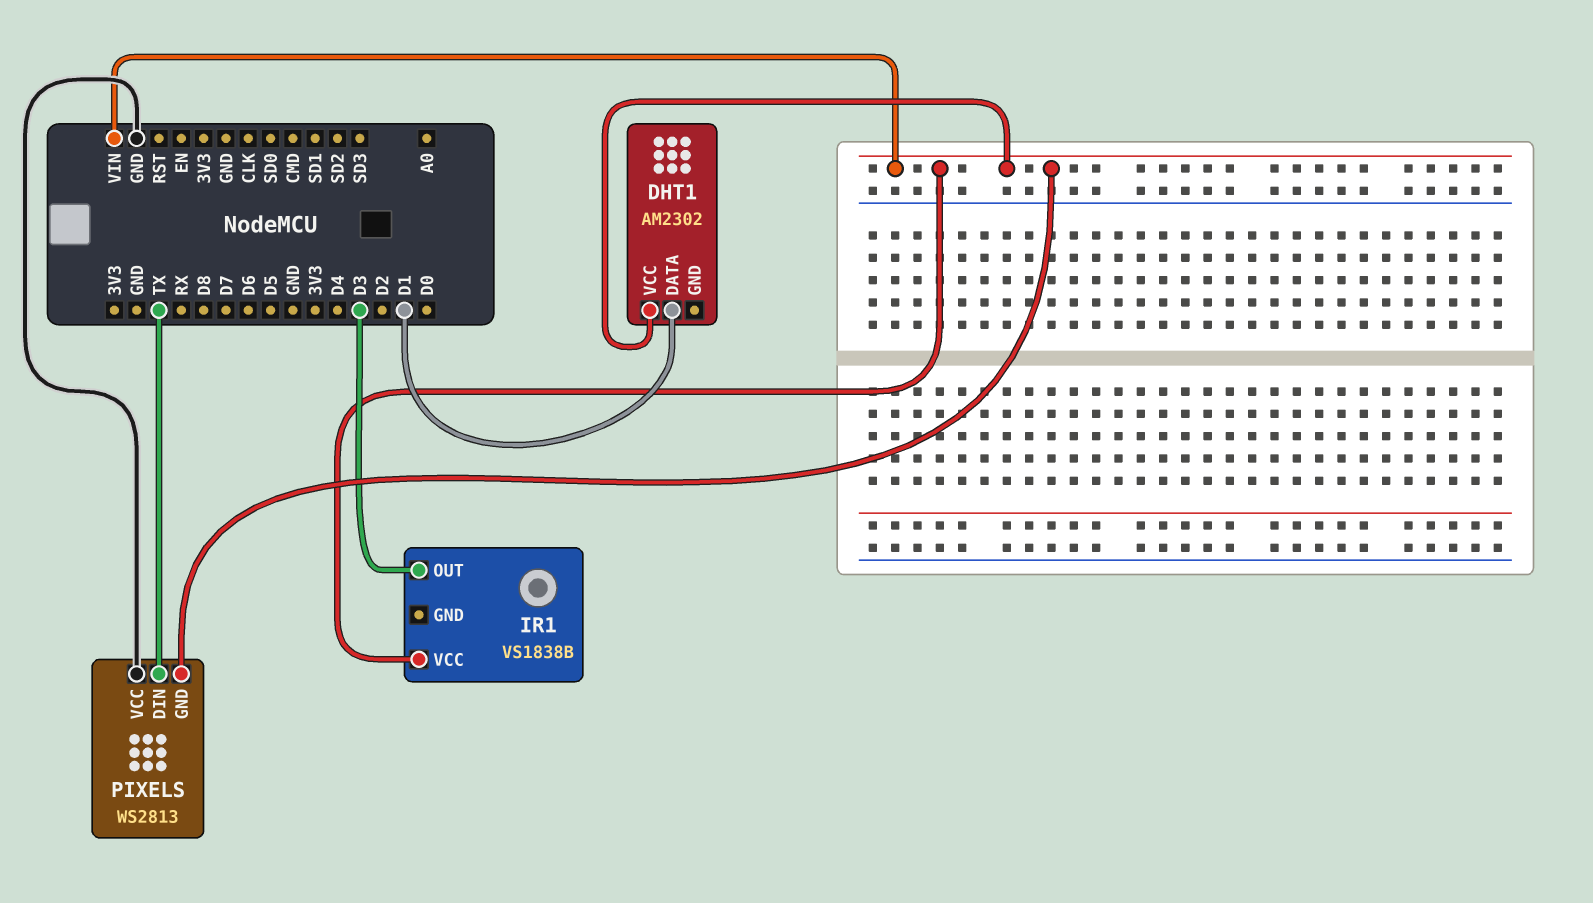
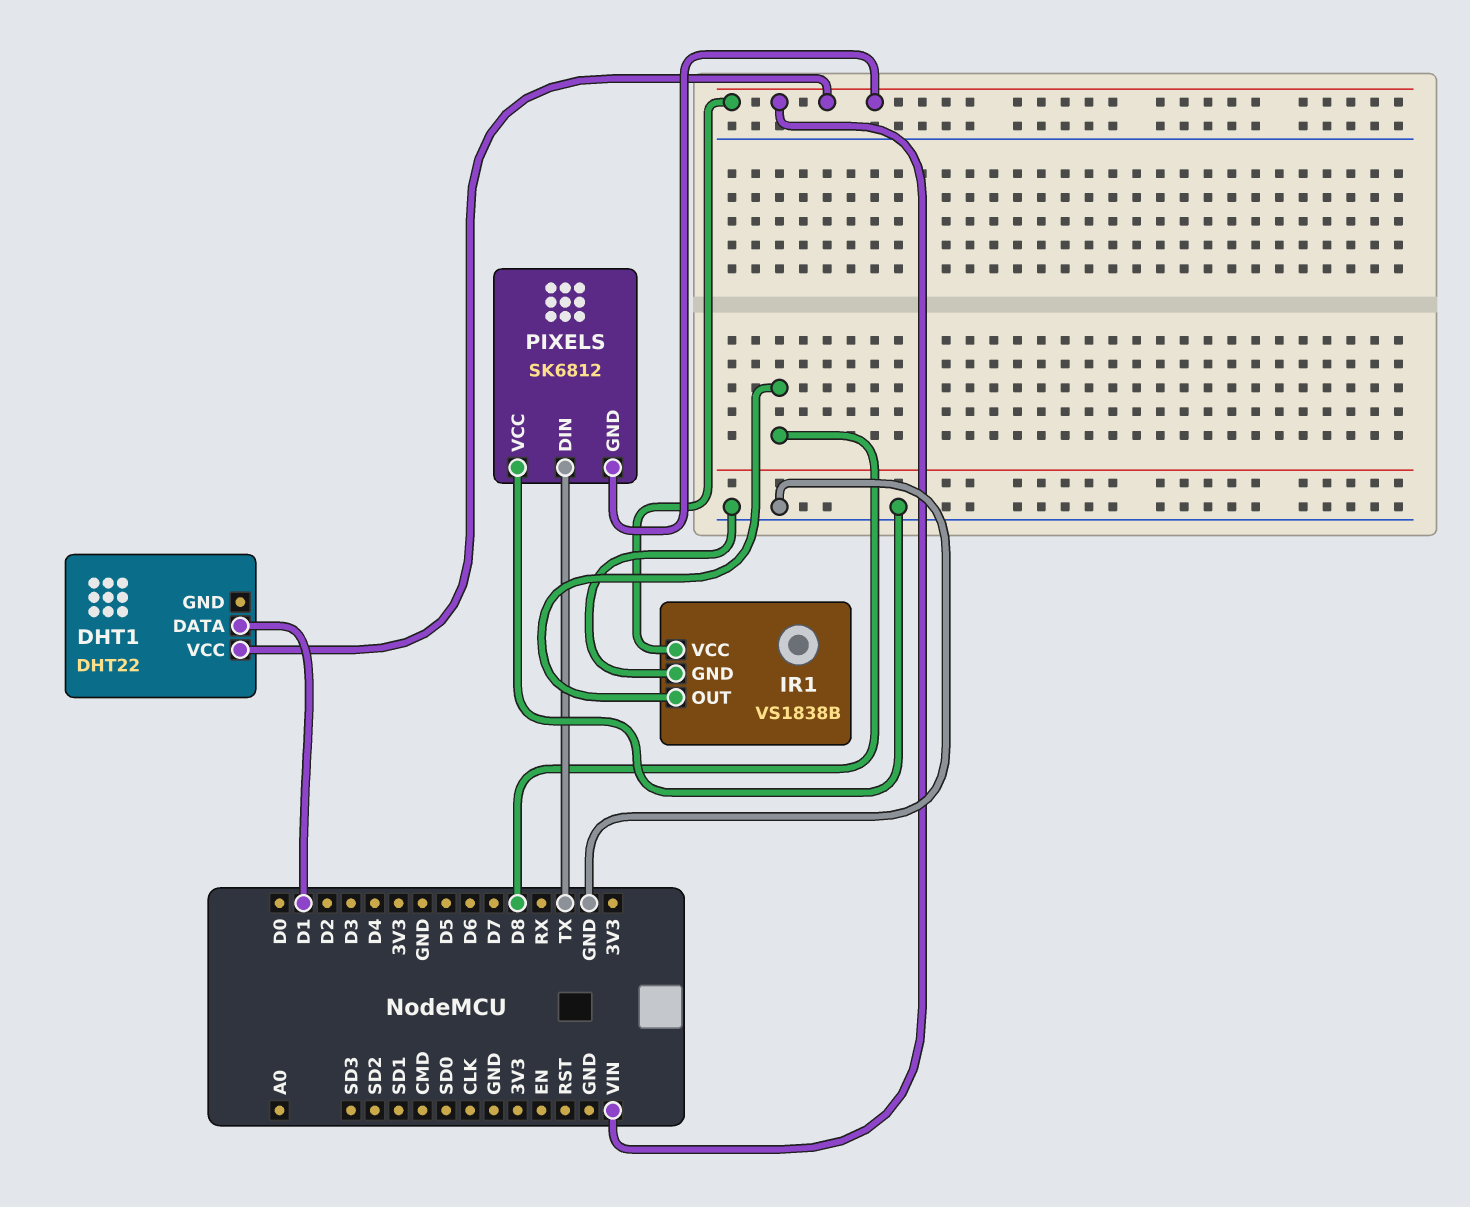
DHT1: AM2302 -> DHT22
IR1 pin GND: none -> GND
IR1 pin OUT: D3 -> D8
PIXELS: WS2813 -> SK6812

